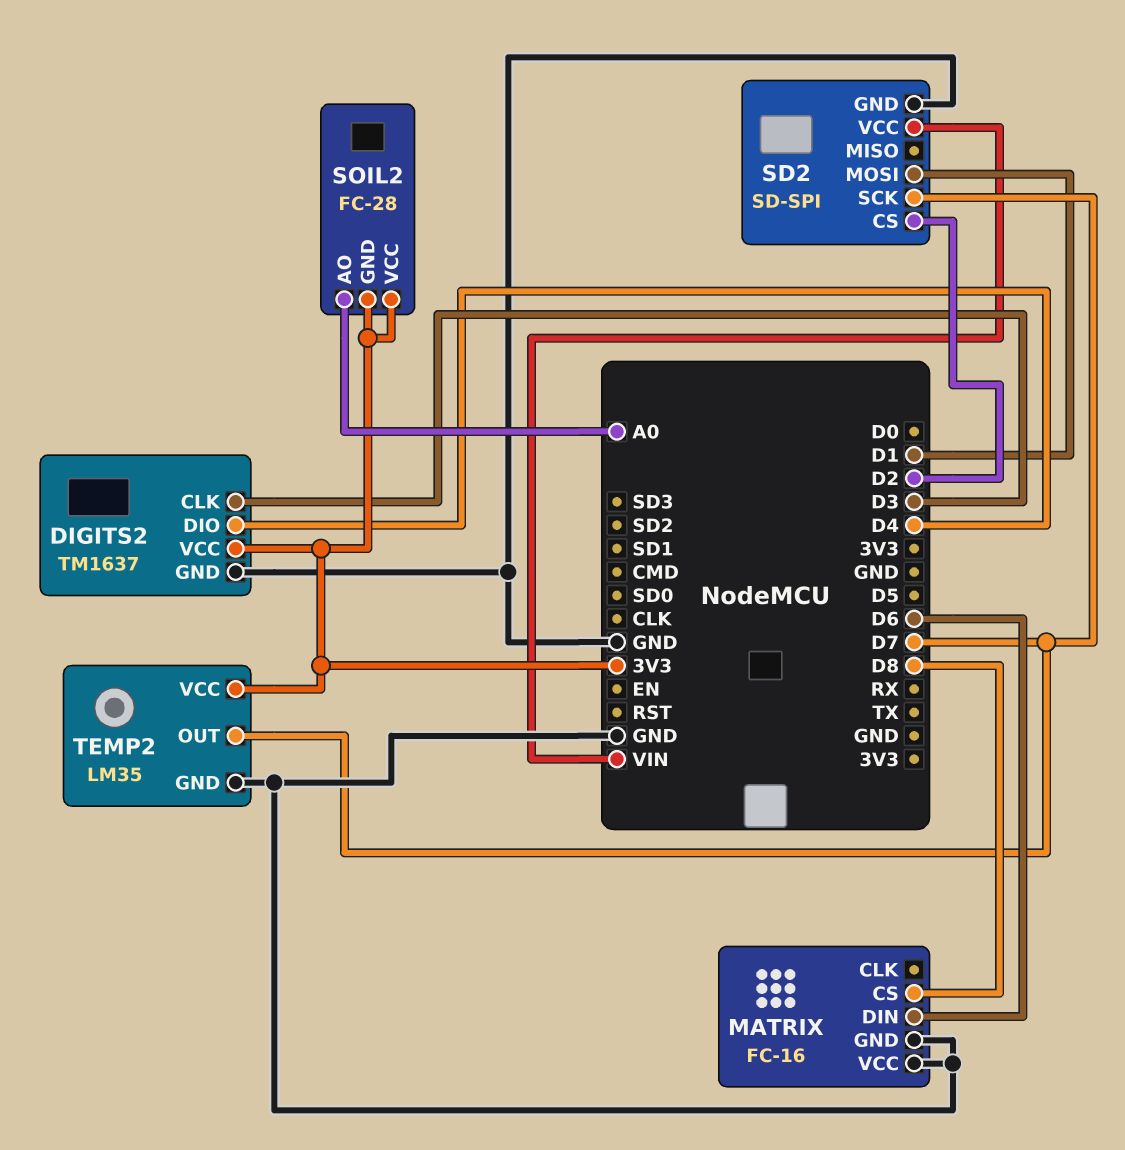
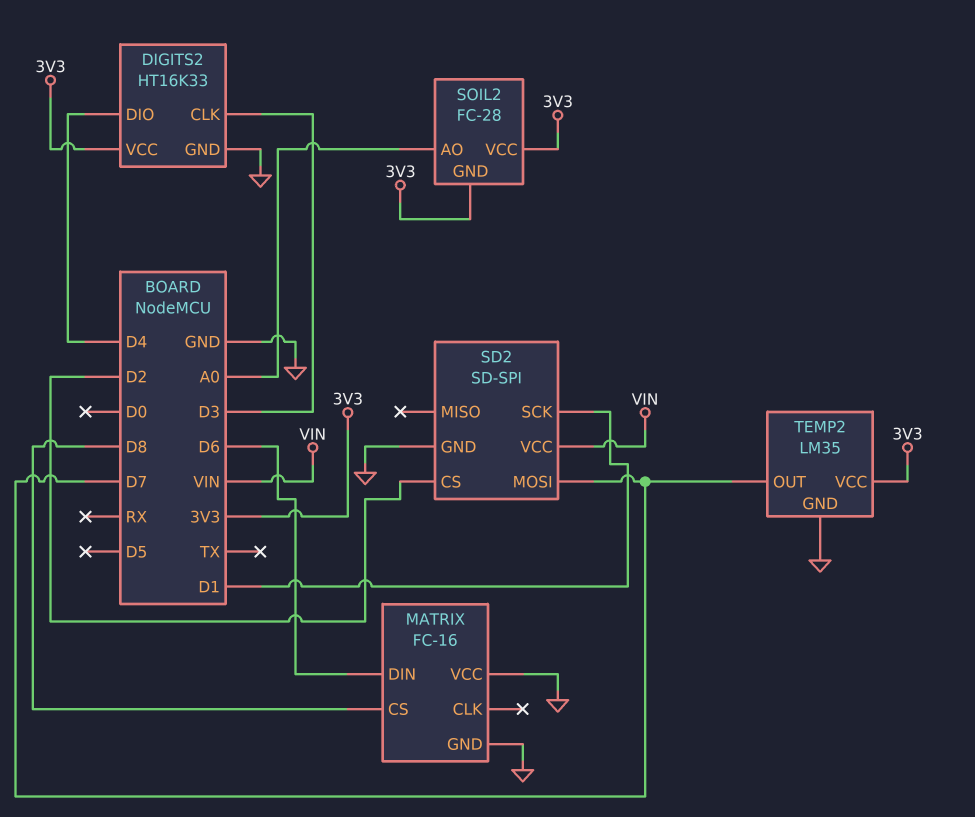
DIGITS2: TM1637 -> HT16K33
SD2 pin MOSI: D1 -> D7
SD2 pin SCK: D7 -> D1

